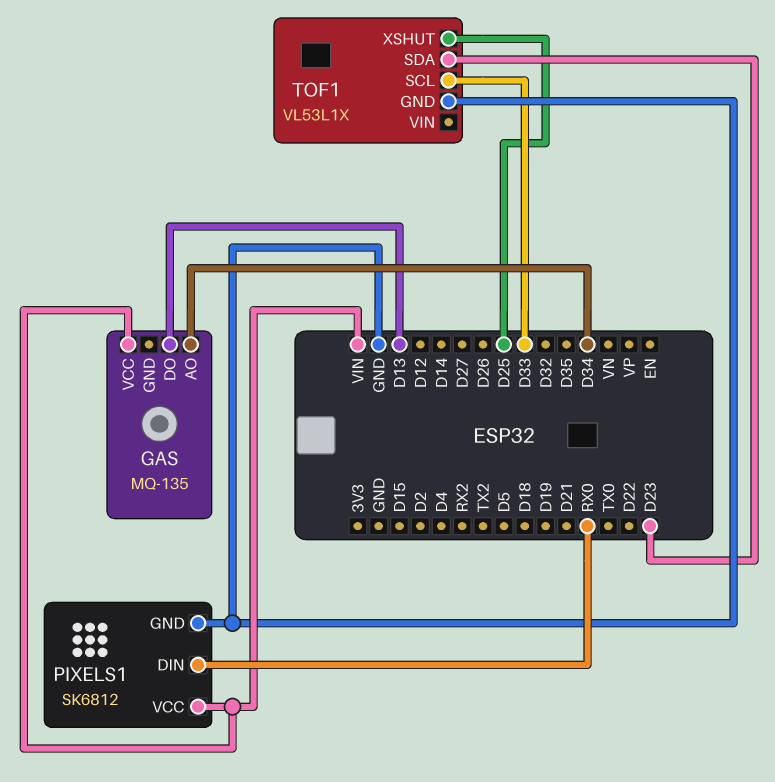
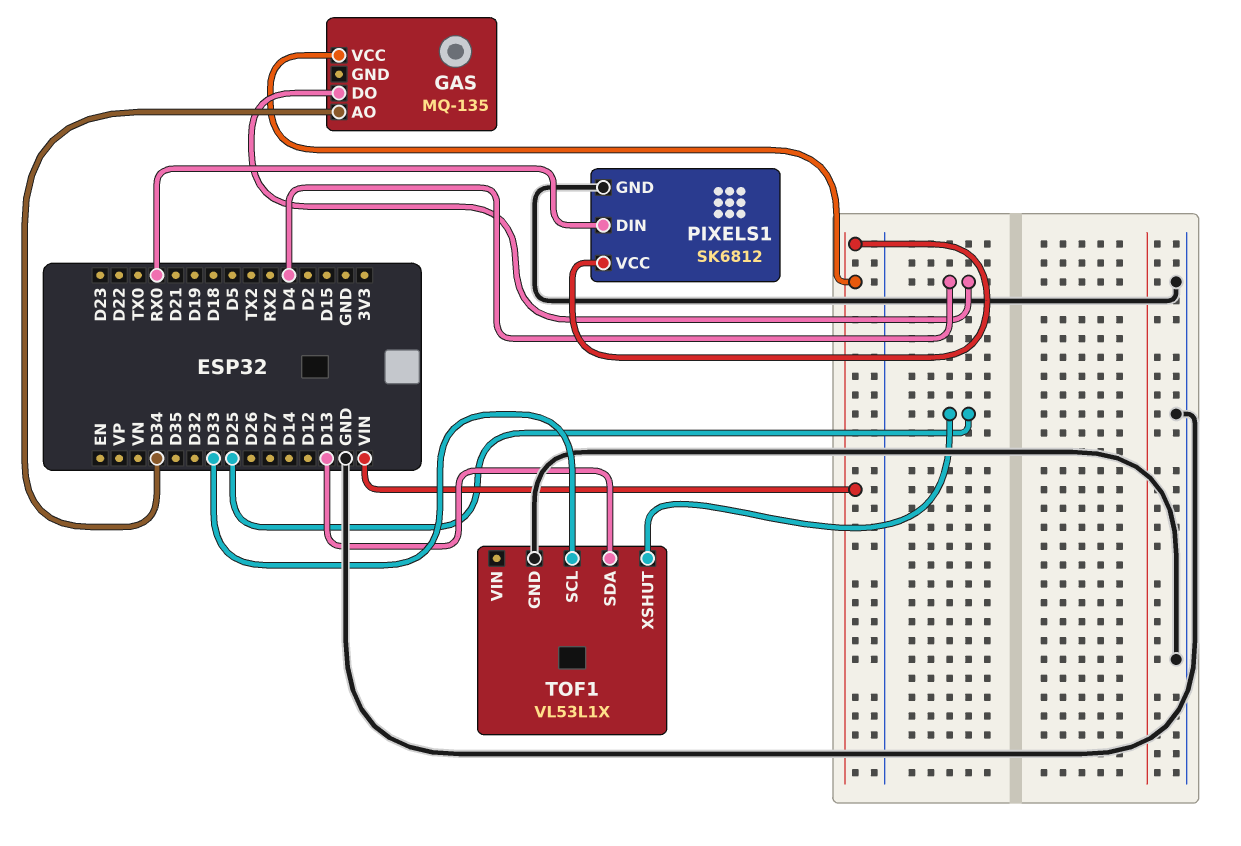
GAS pin DO: D13 -> D4
TOF1 pin SDA: D23 -> D13

